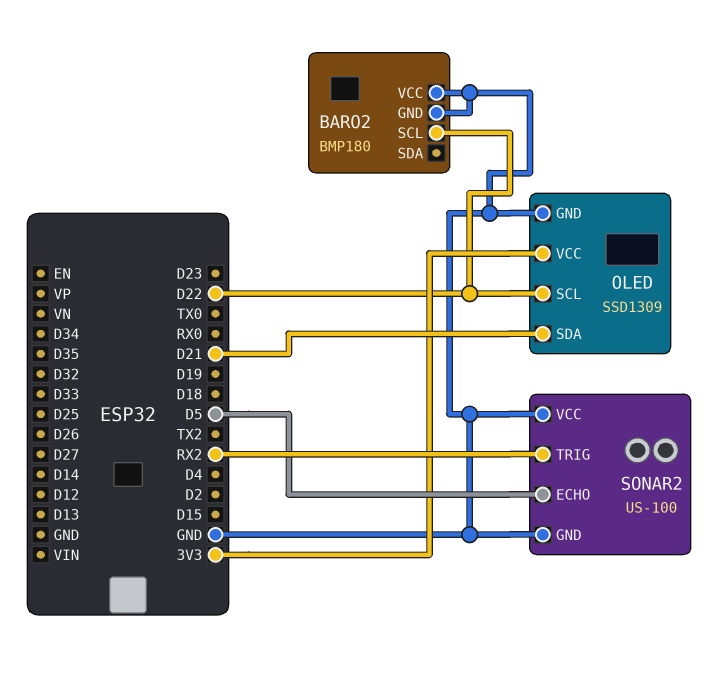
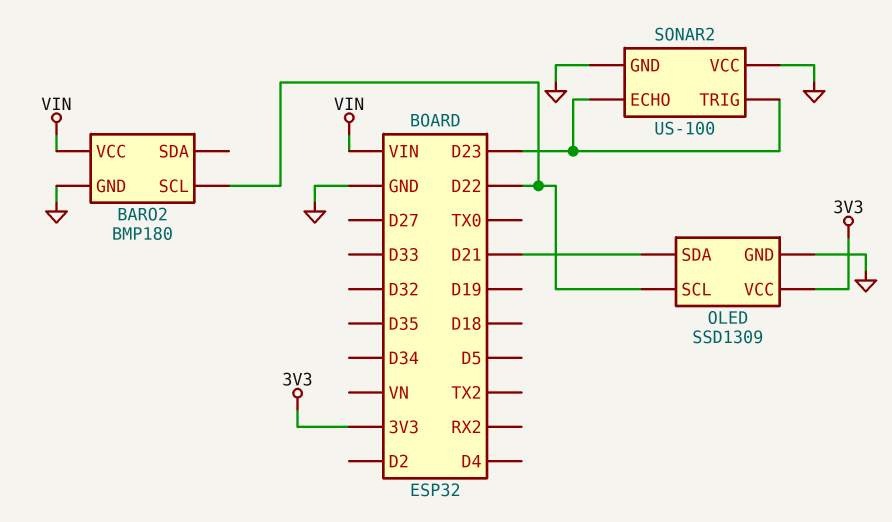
BARO2 pin VCC: GND -> VIN
SONAR2 pin ECHO: D5 -> D23
SONAR2 pin TRIG: RX2 -> D23

